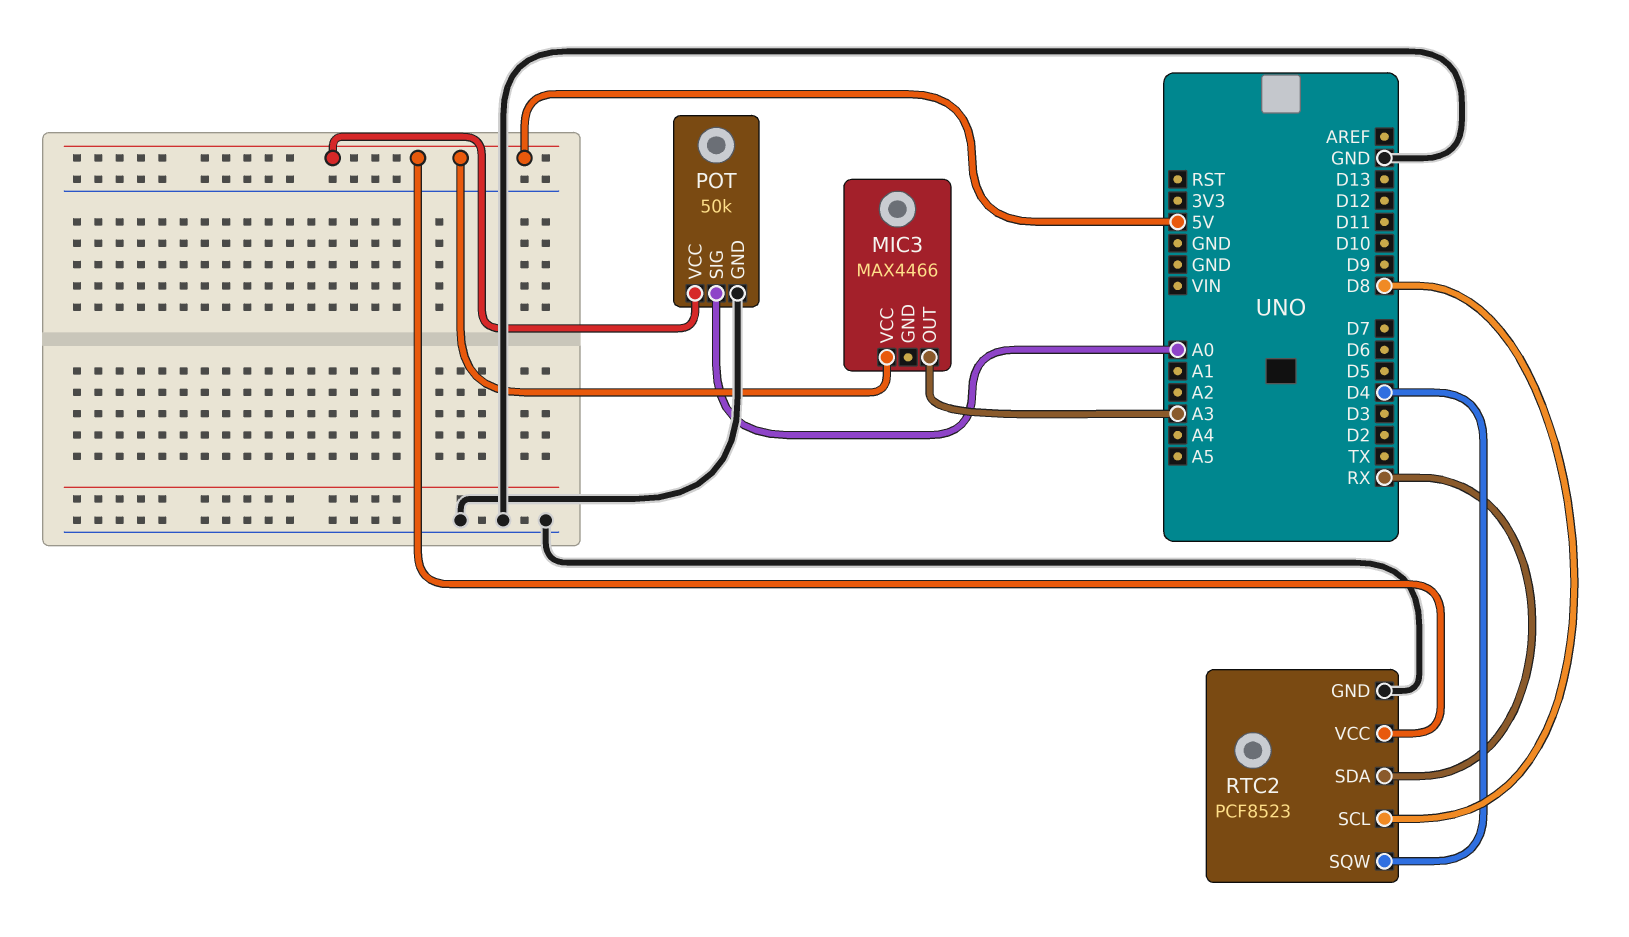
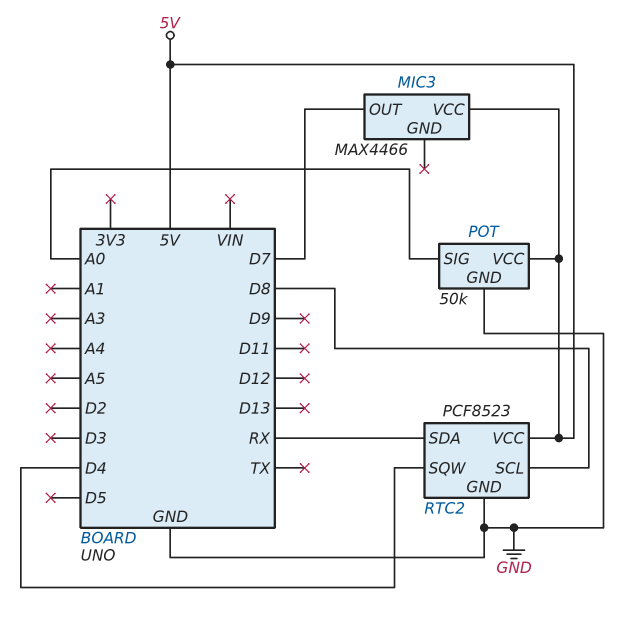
MIC3 pin OUT: A3 -> D7

